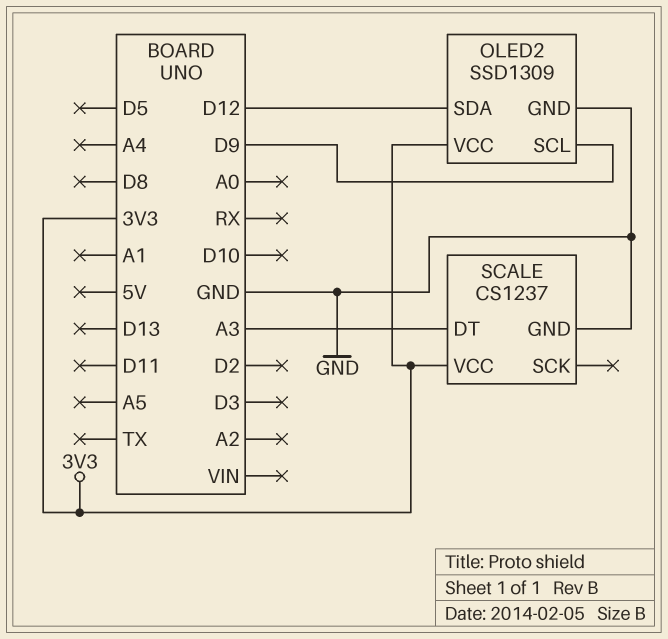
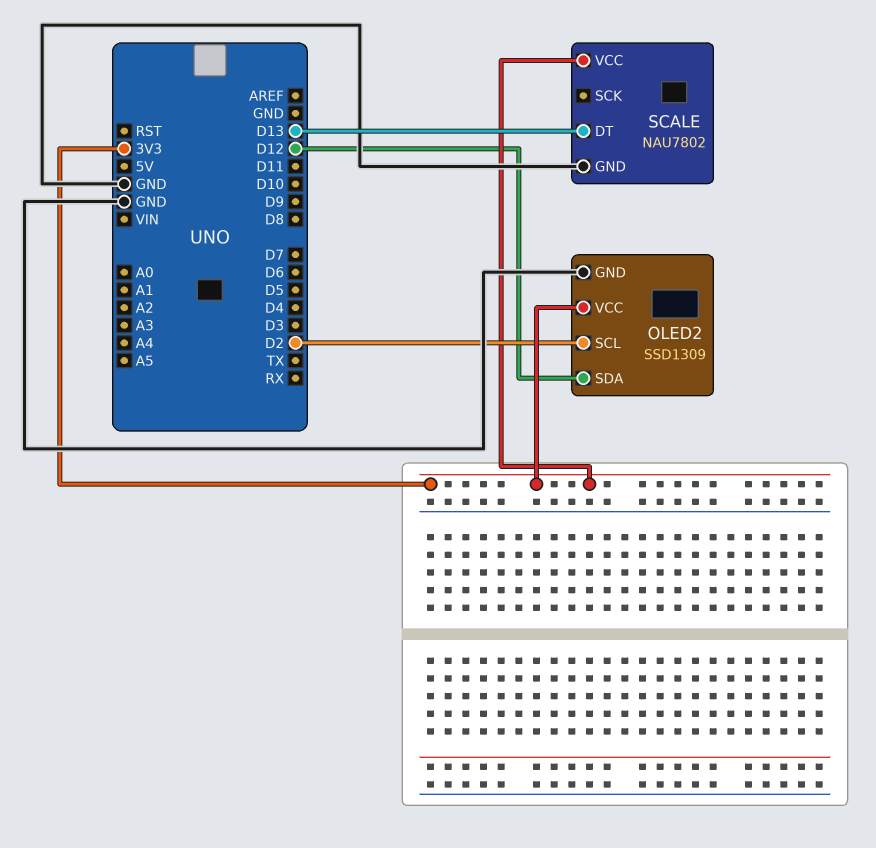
OLED2 pin SCL: D9 -> D2
SCALE: CS1237 -> NAU7802
SCALE pin DT: A3 -> D13

